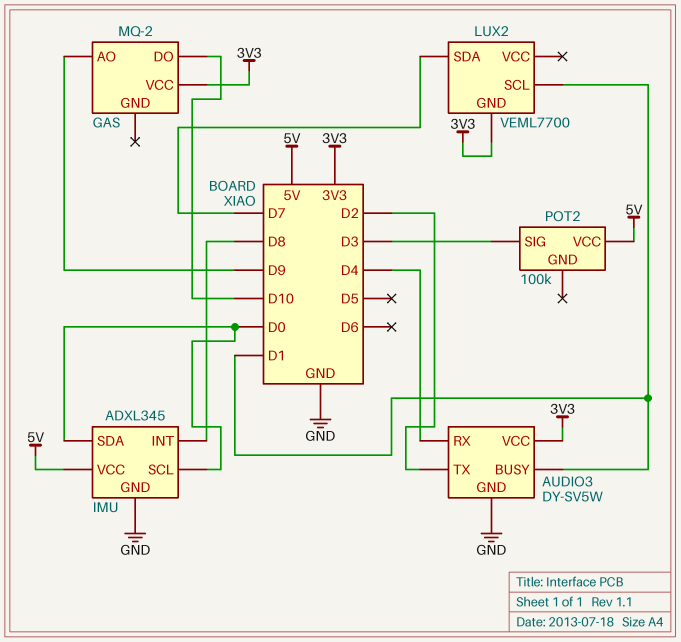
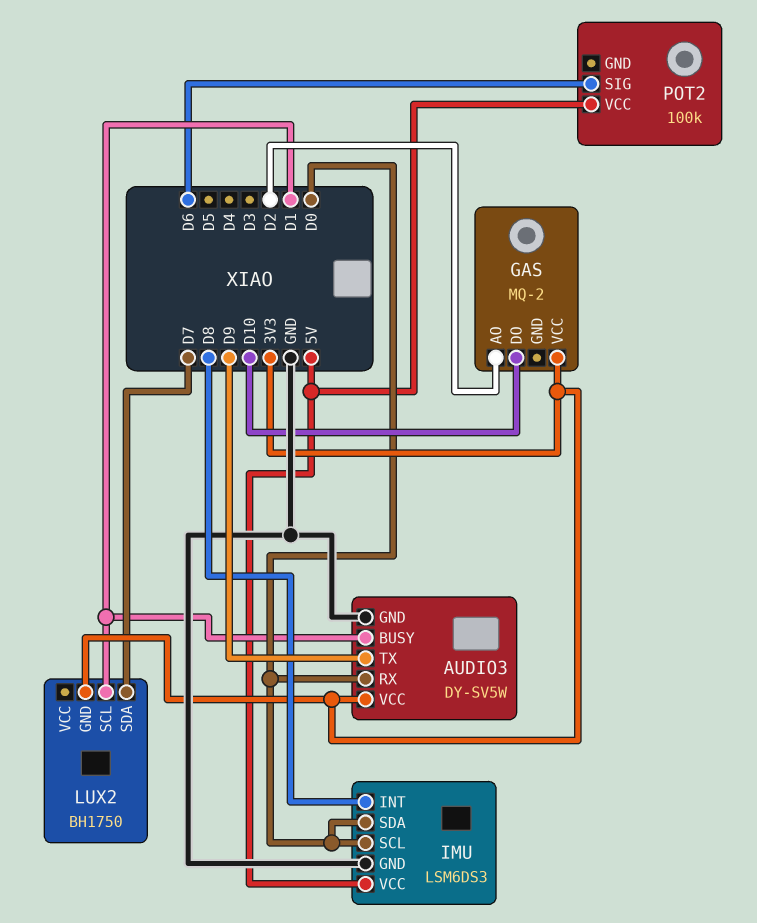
AUDIO3 pin RX: D4 -> D0
AUDIO3 pin TX: D2 -> D9
GAS pin AO: D9 -> D2
IMU: ADXL345 -> LSM6DS3
LUX2: VEML7700 -> BH1750
POT2 pin SIG: D3 -> D6

